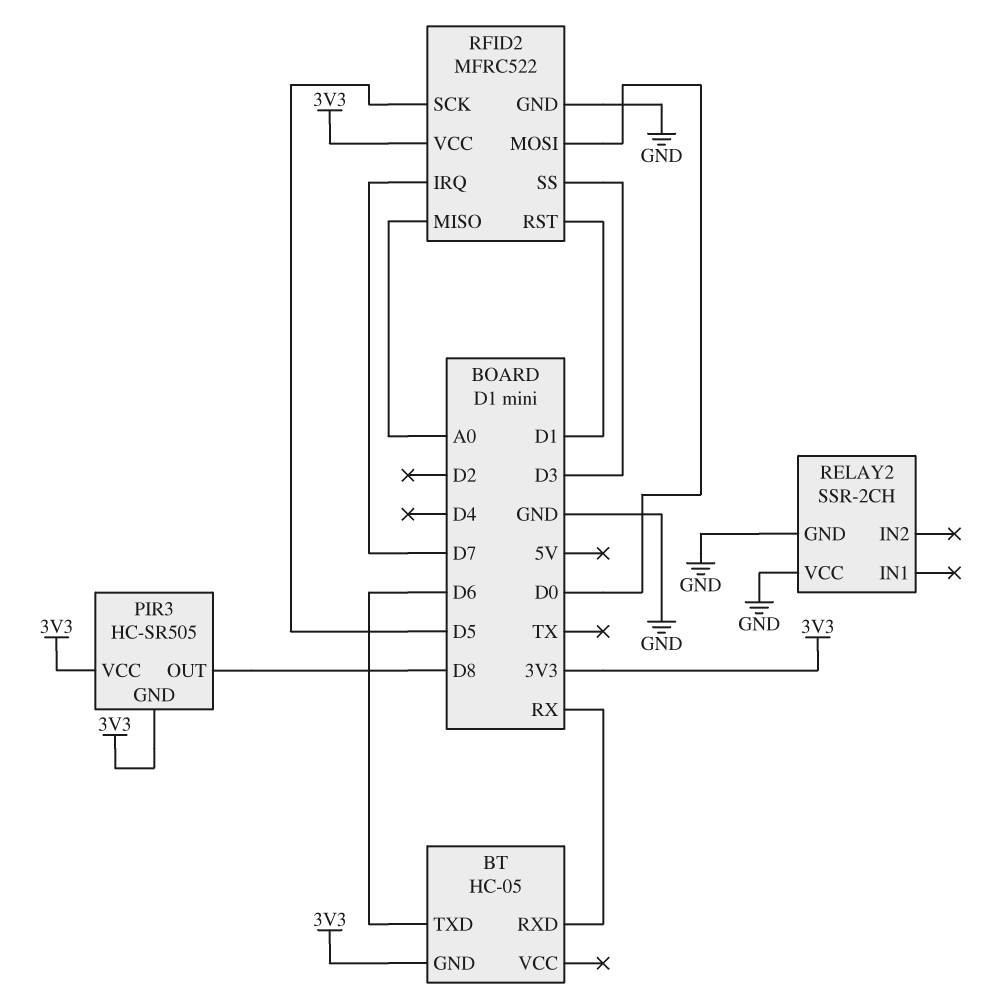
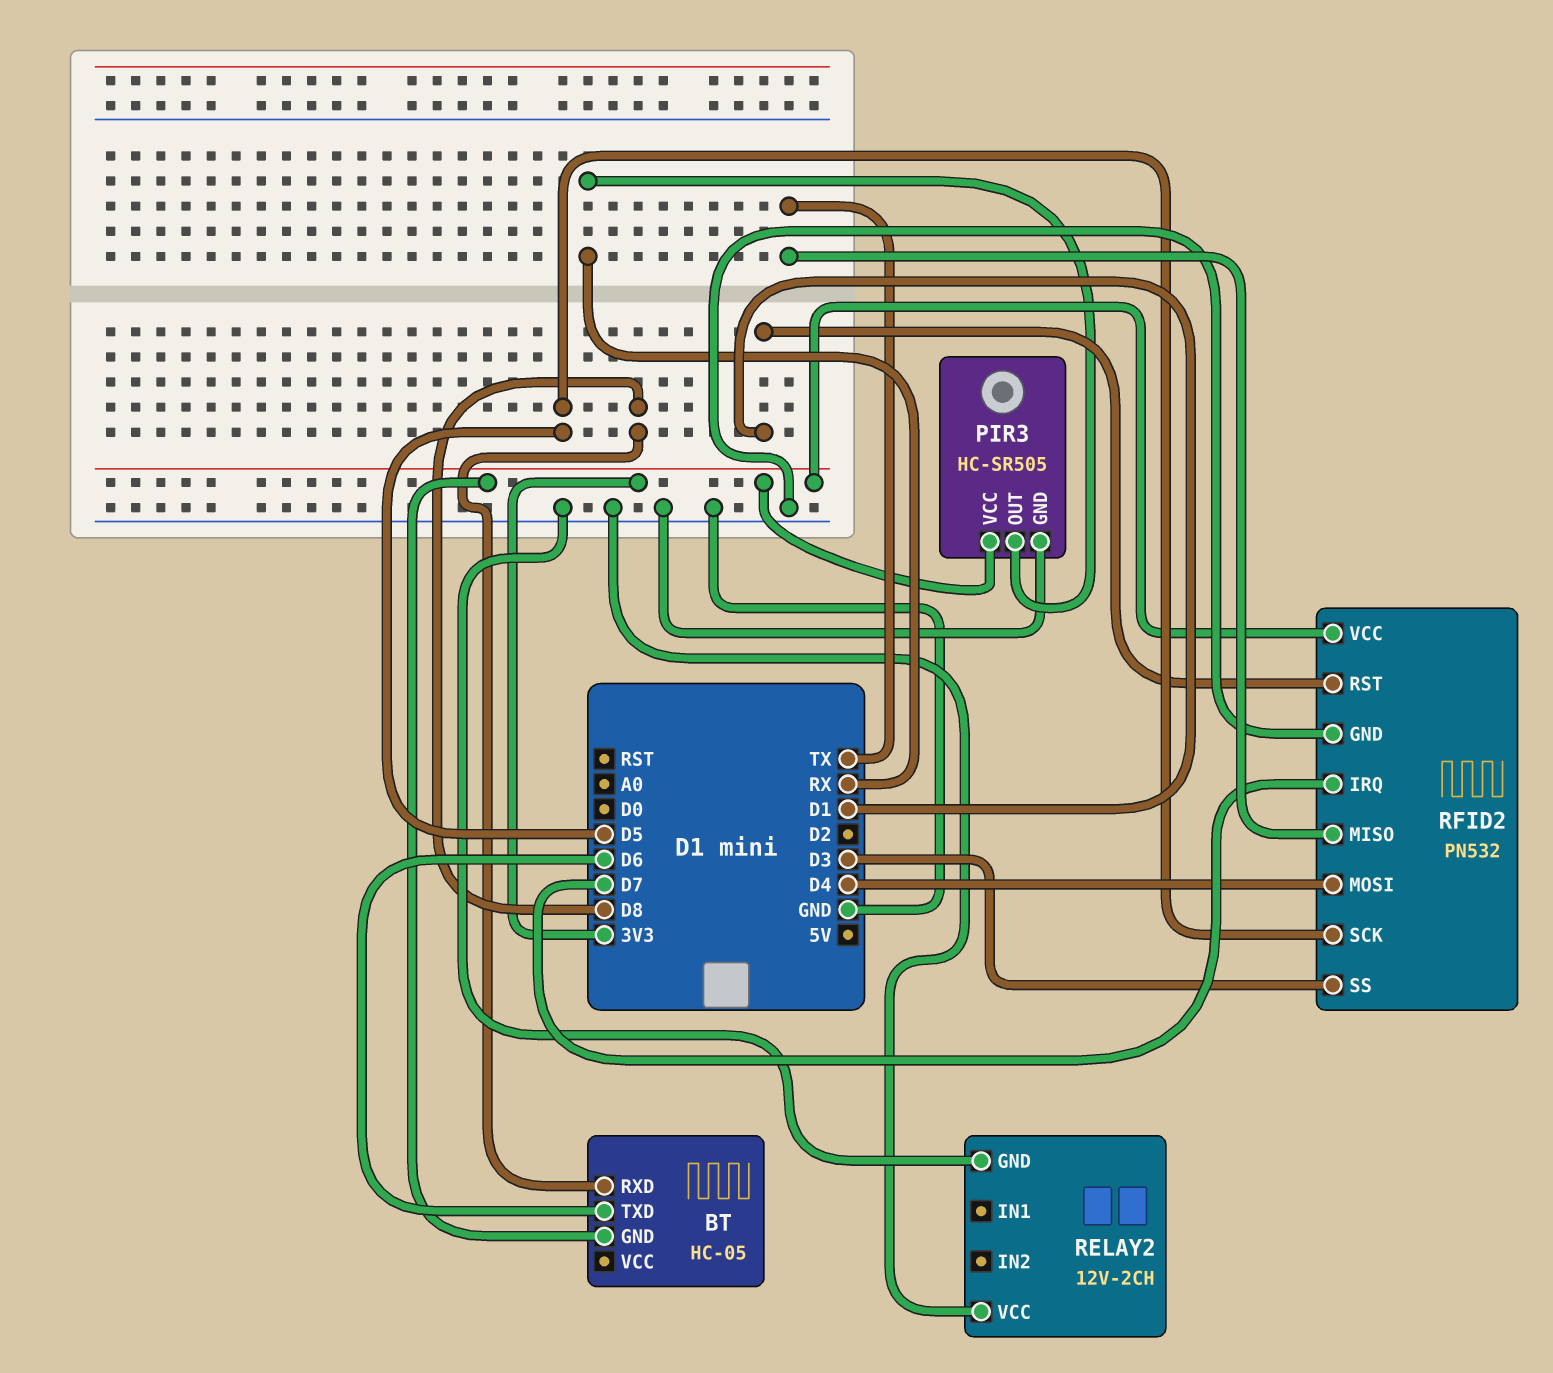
BT pin RXD: RX -> D8
PIR3 pin GND: 3V3 -> GND
PIR3 pin OUT: D8 -> RX
RELAY2: SSR-2CH -> 12V-2CH
RFID2: MFRC522 -> PN532
RFID2 pin MISO: A0 -> TX
RFID2 pin MOSI: D0 -> D4

